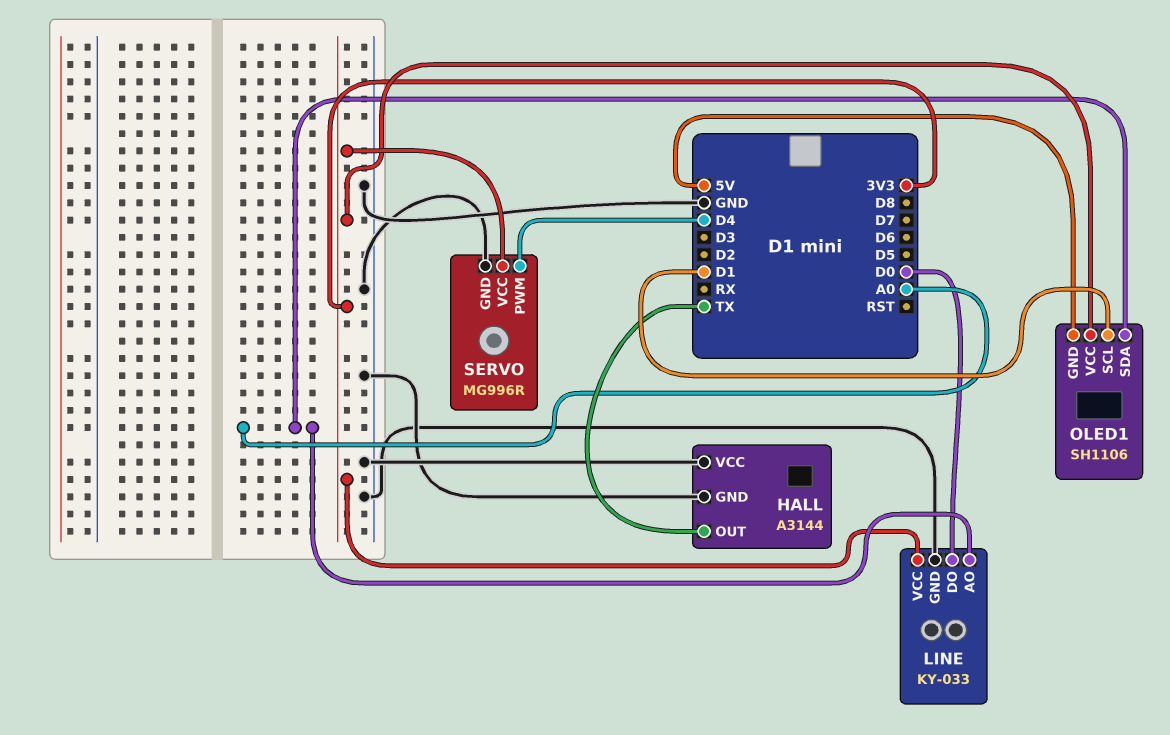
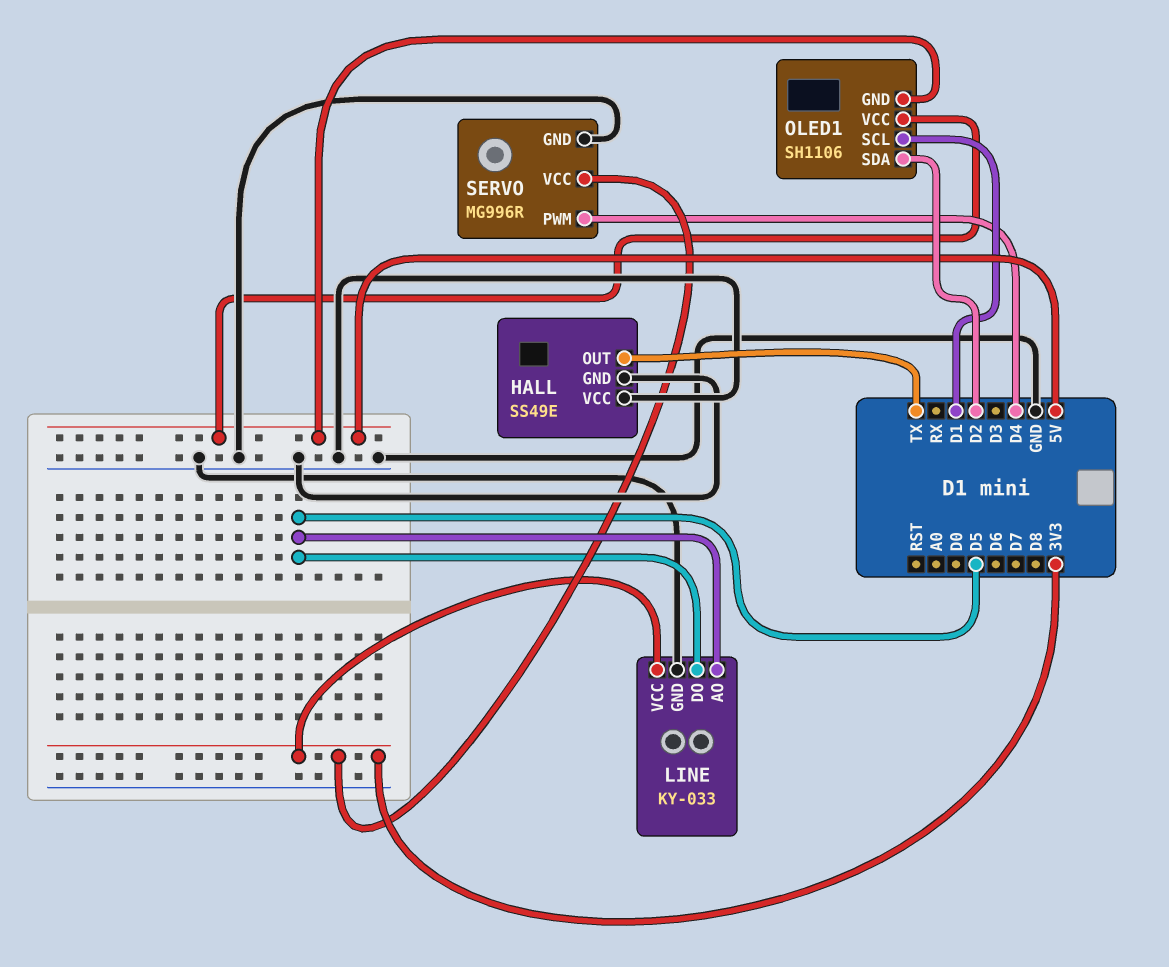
HALL: A3144 -> SS49E
LINE pin AO: A0 -> D5
LINE pin DO: D0 -> D5
OLED1 pin SDA: A0 -> D2
OLED1 pin VCC: 3V3 -> 5V

